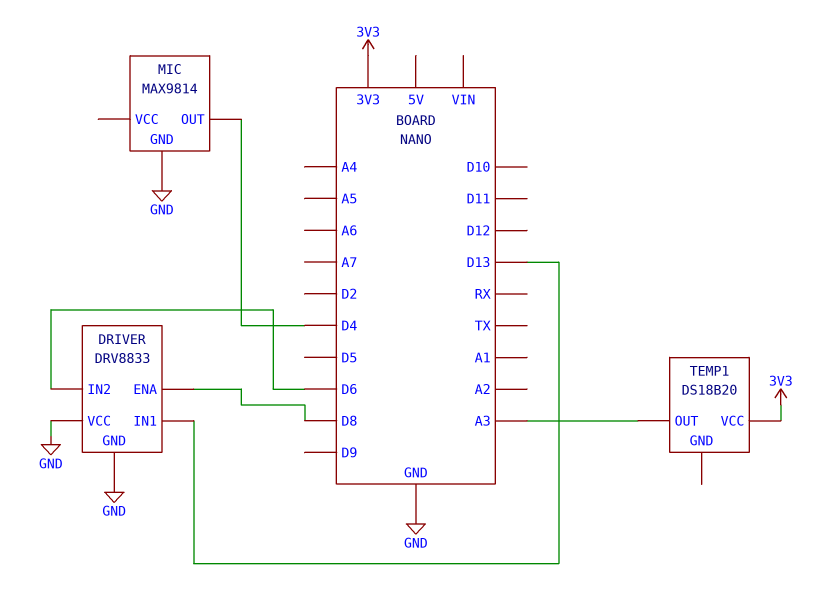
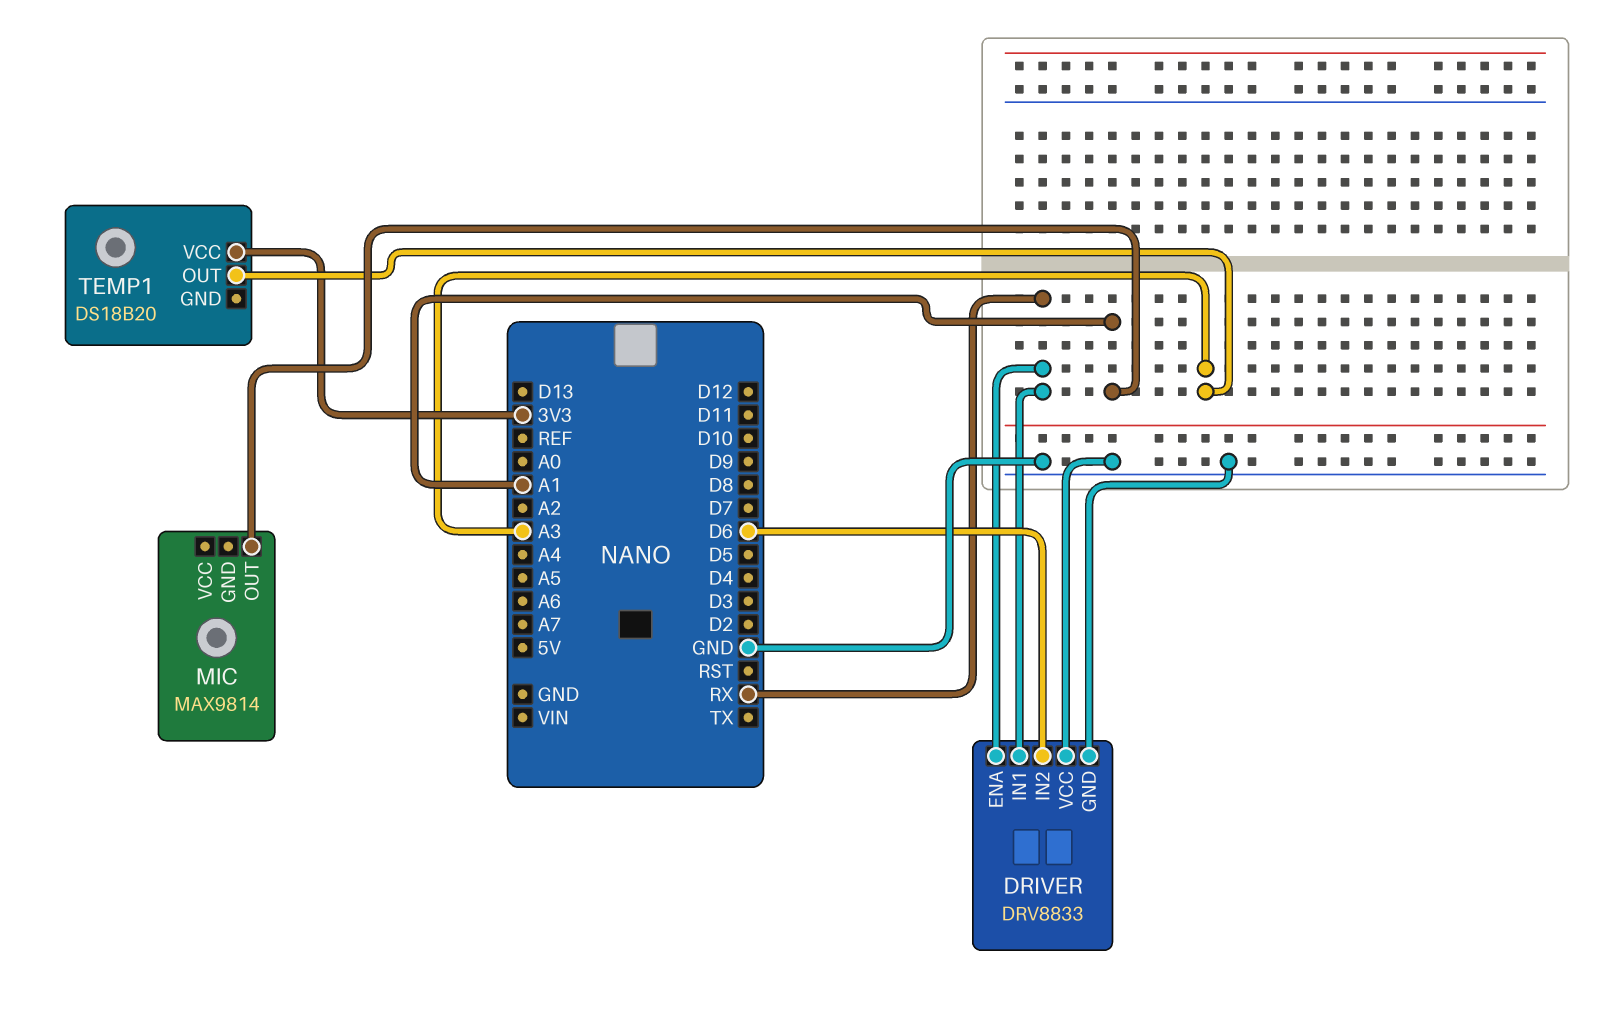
DRIVER pin ENA: D8 -> RX
DRIVER pin IN1: D13 -> RX
MIC pin GND: GND -> none
MIC pin OUT: D4 -> A1

